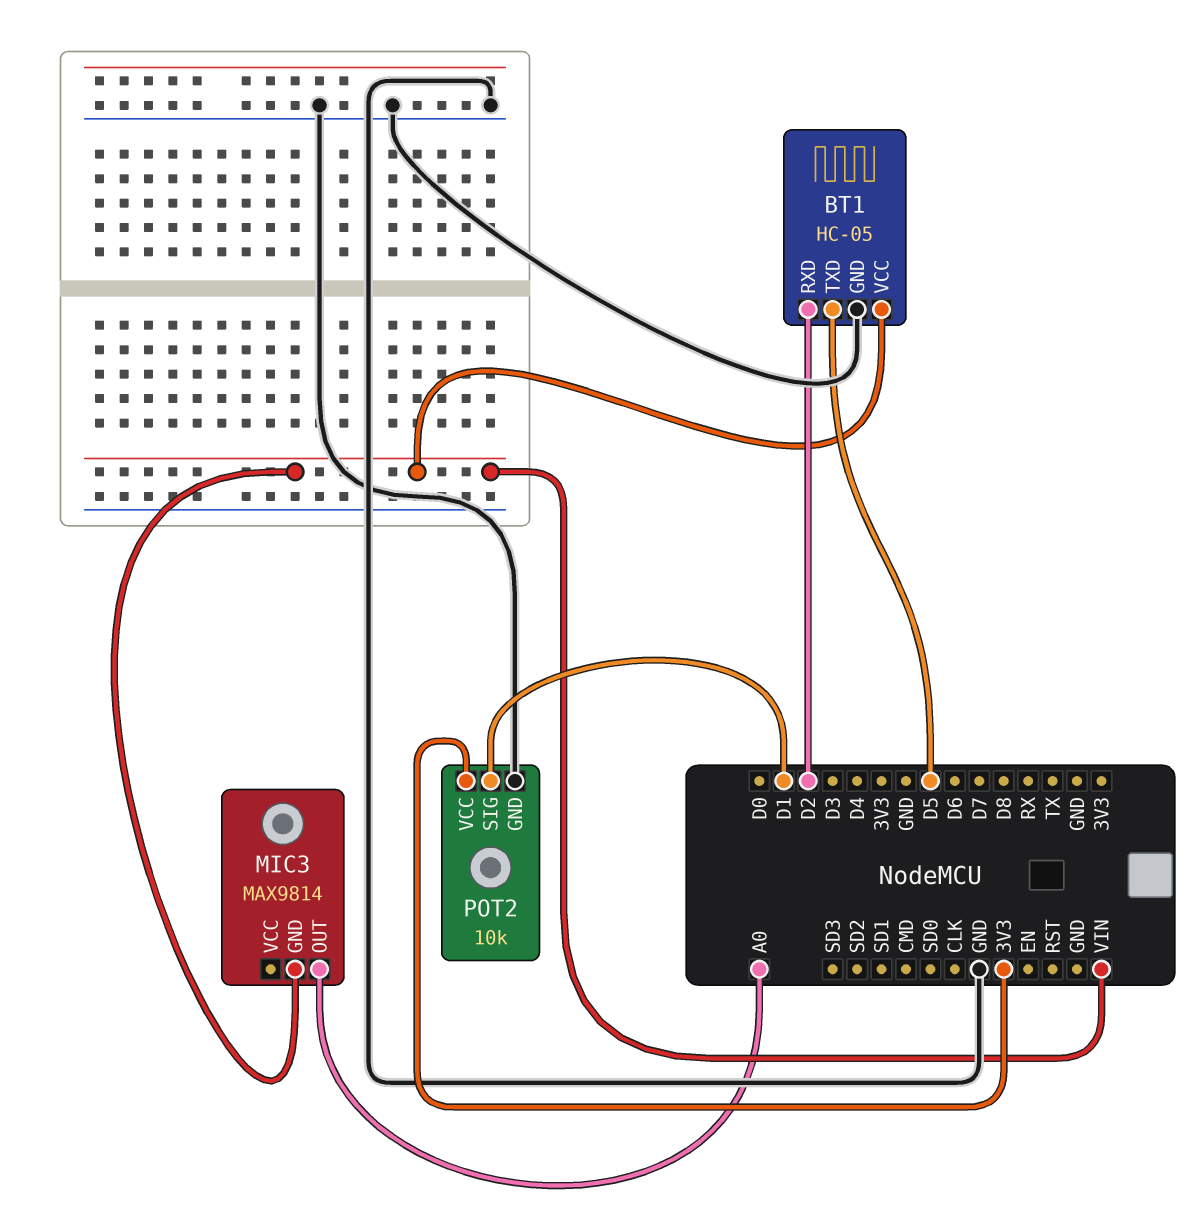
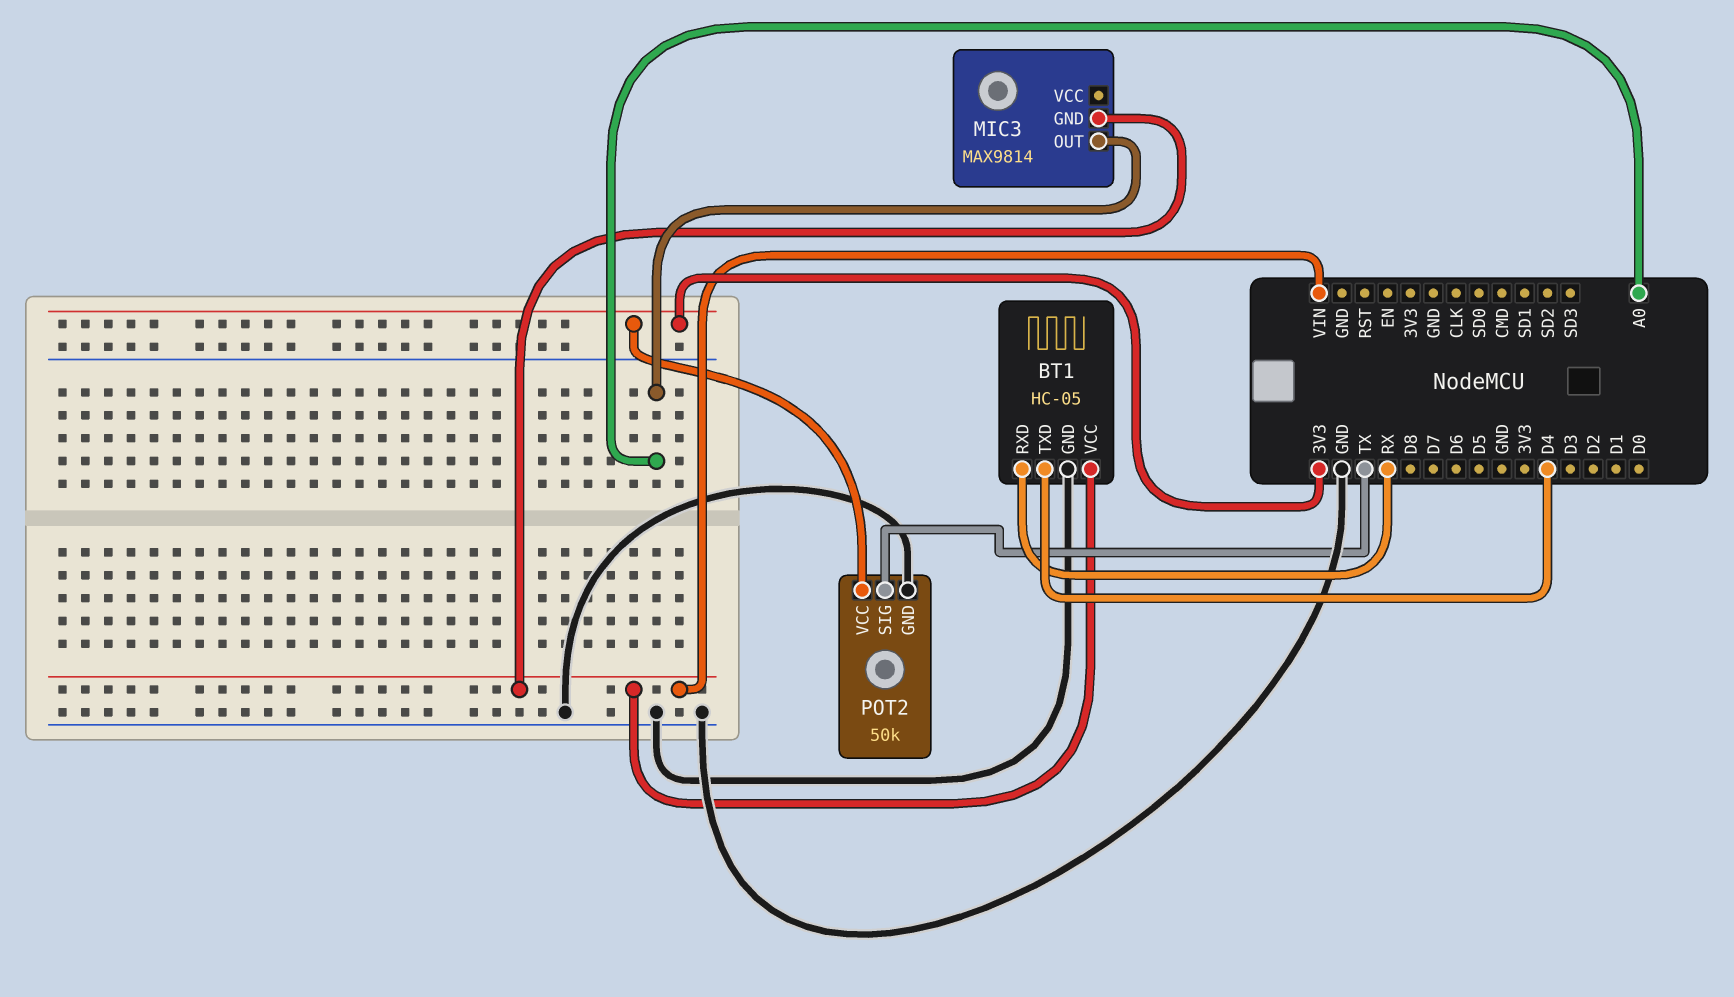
BT1 pin RXD: D2 -> RX
BT1 pin TXD: D5 -> D4
POT2: 10k -> 50k
POT2 pin SIG: D1 -> TX

